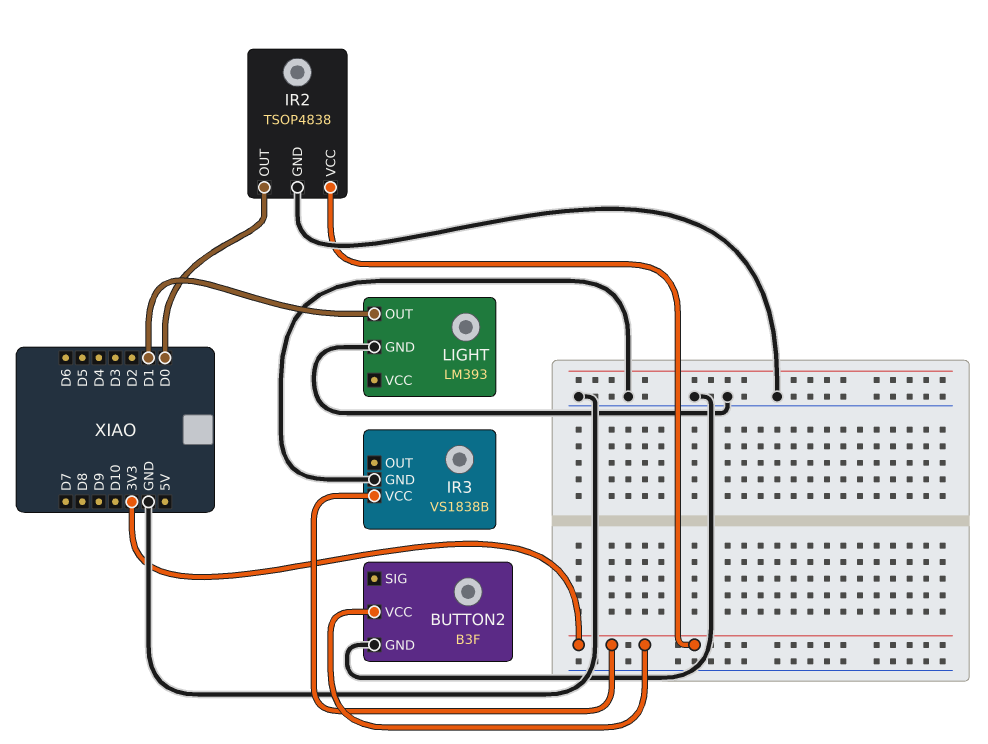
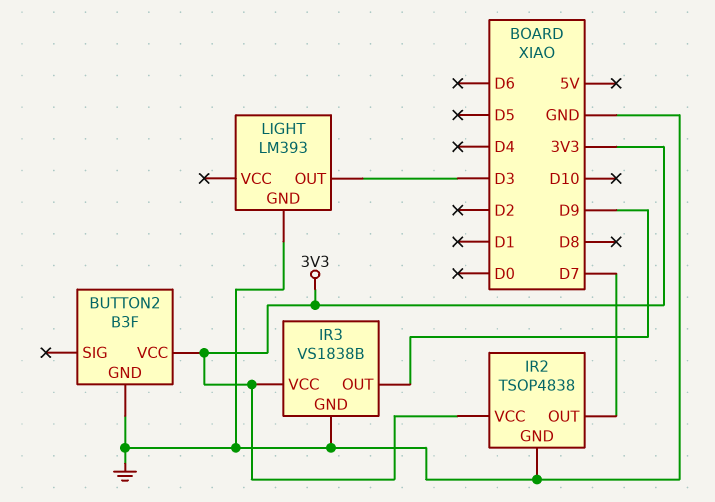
IR2 pin OUT: D0 -> D7
IR3 pin OUT: none -> D9
LIGHT pin OUT: D1 -> D3

